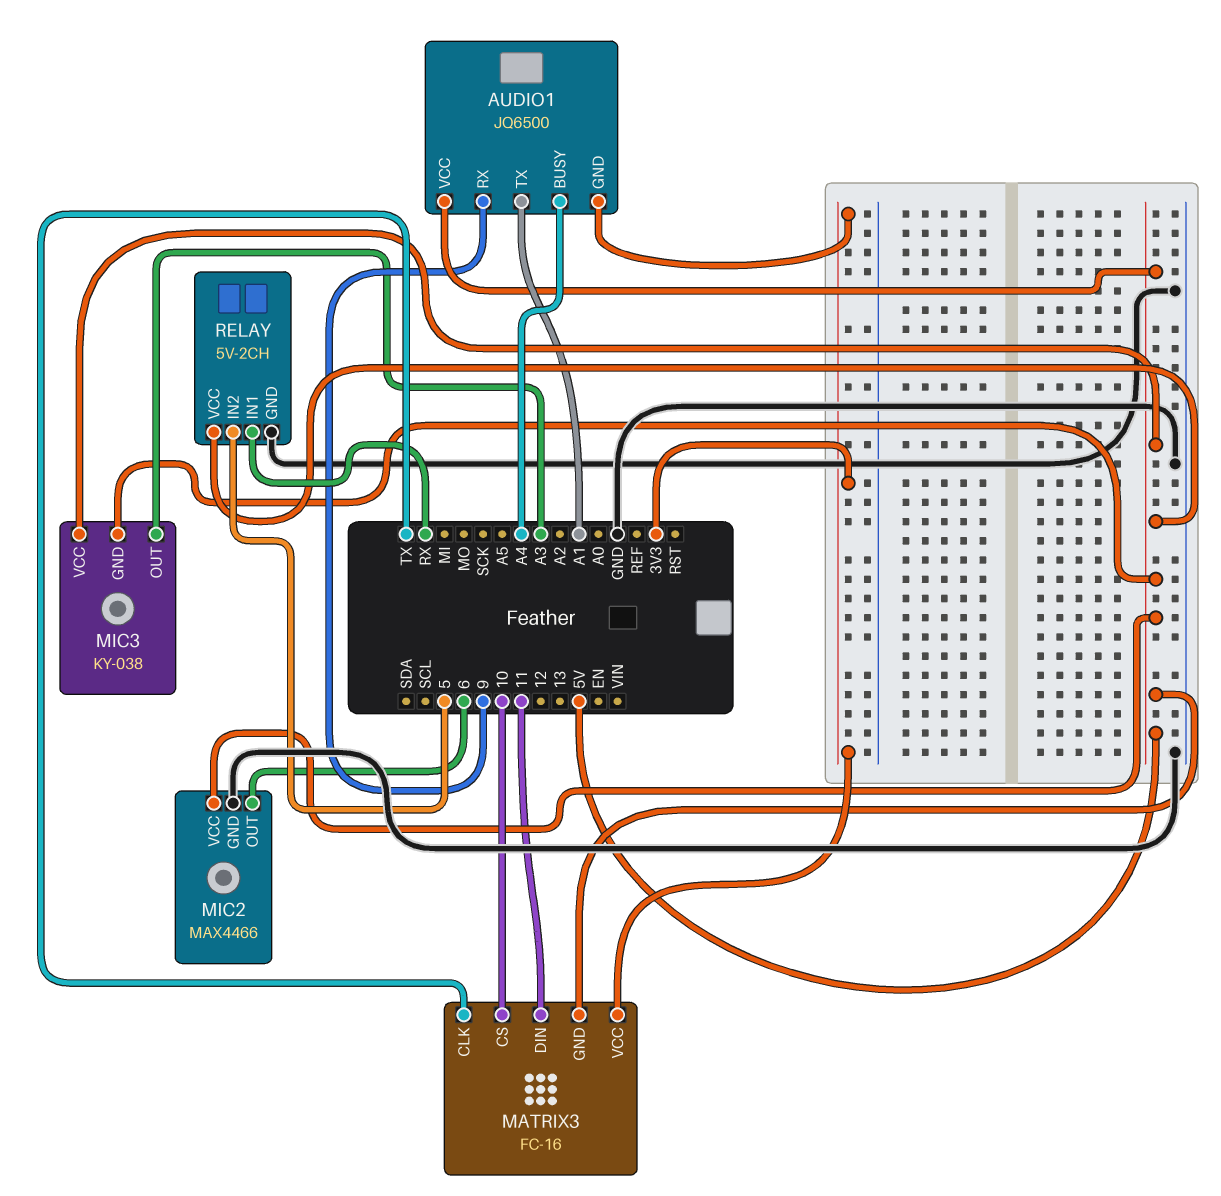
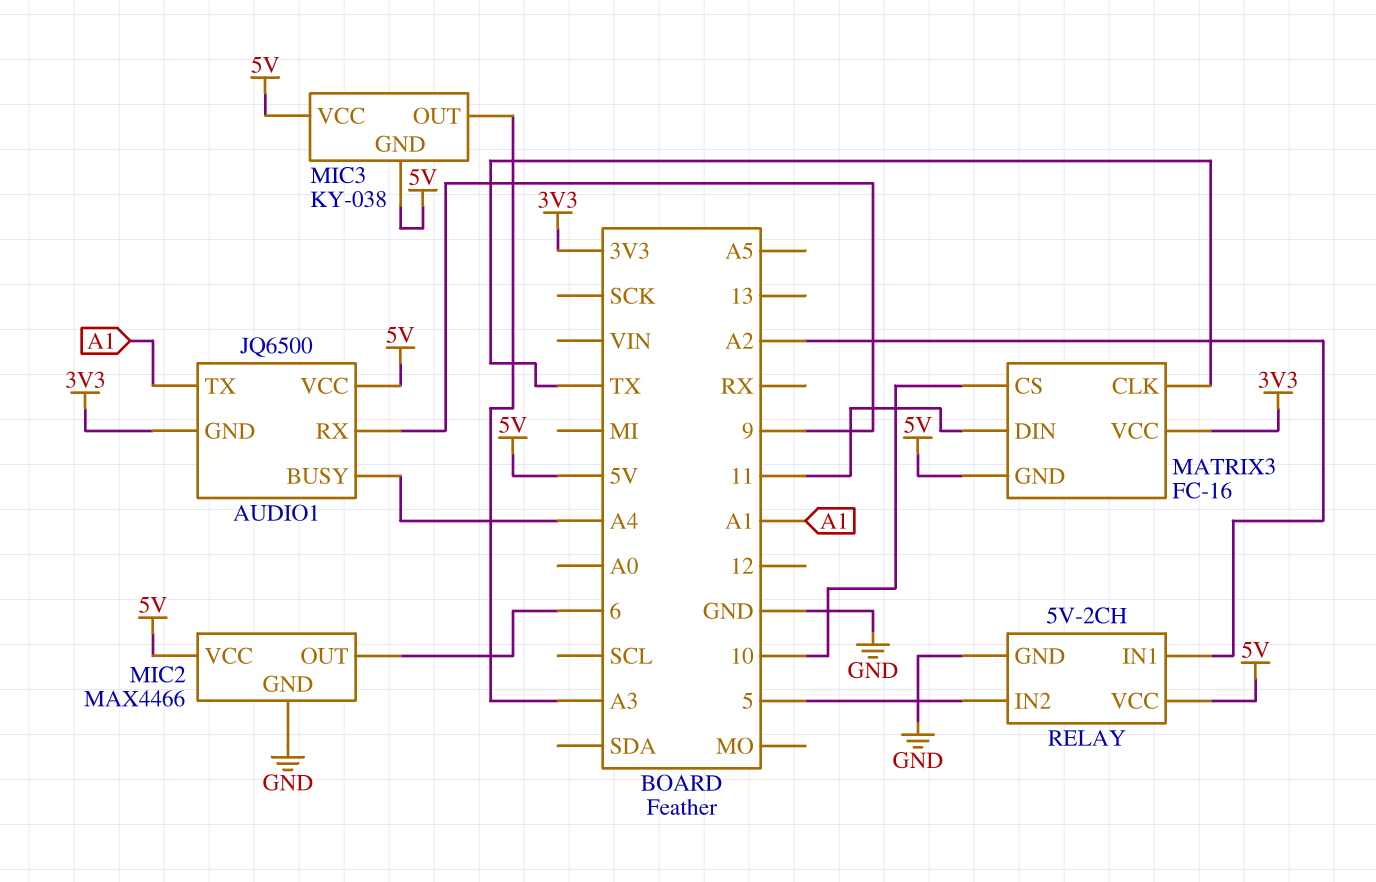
RELAY pin IN1: RX -> A2

